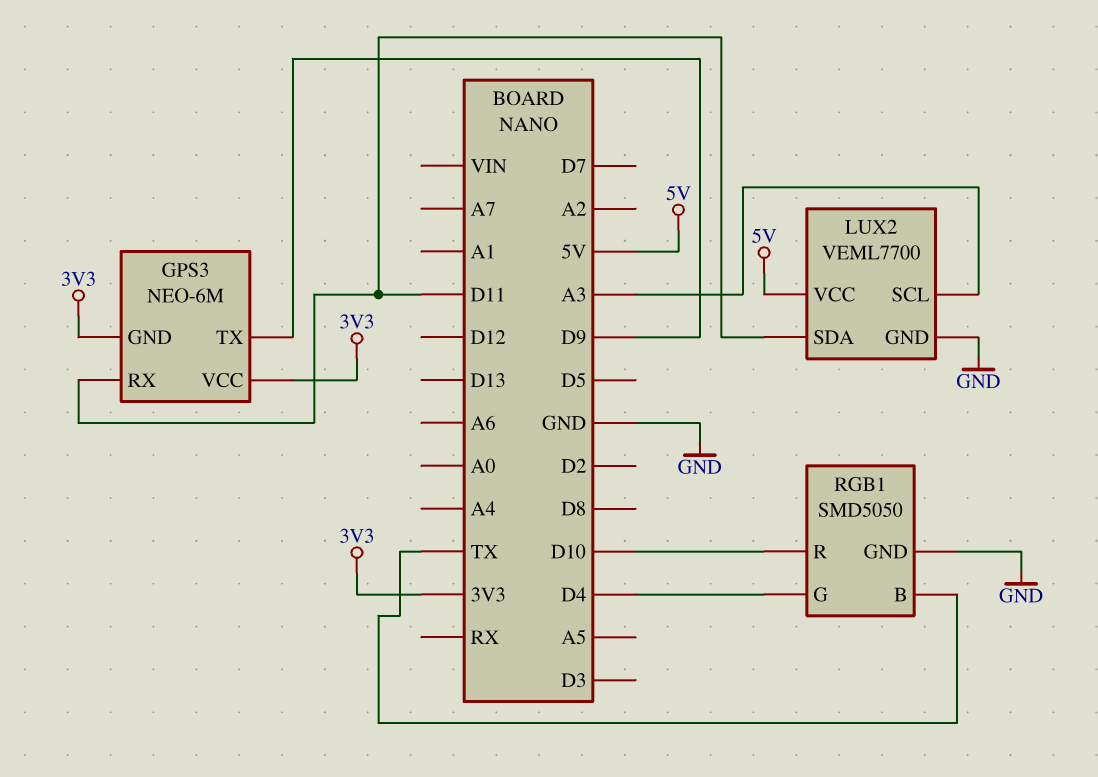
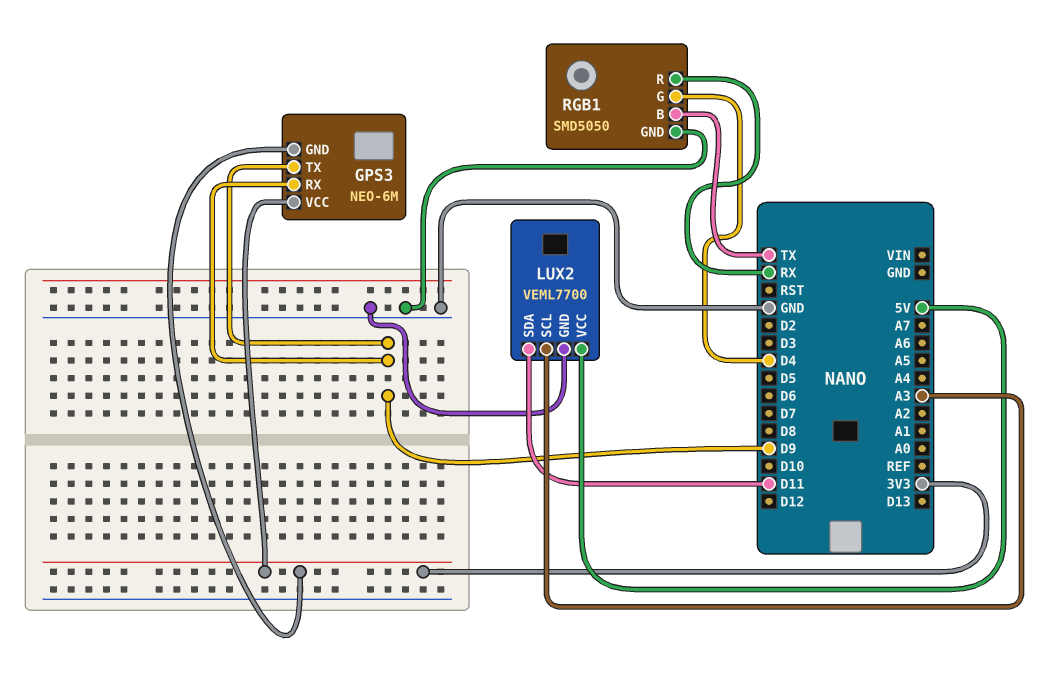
GPS3 pin RX: D11 -> D9
RGB1 pin R: D10 -> RX

